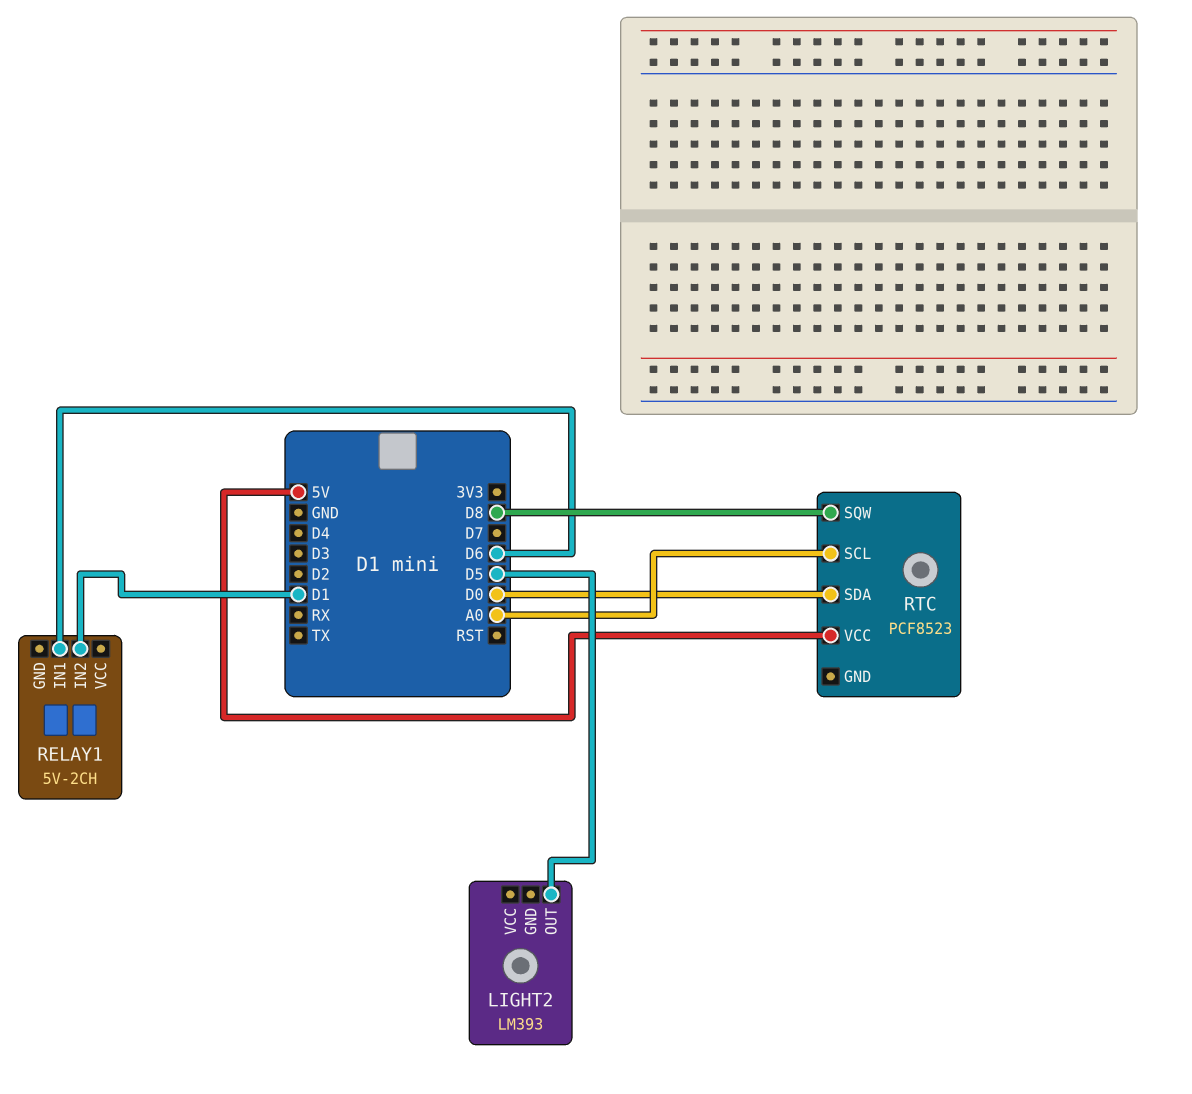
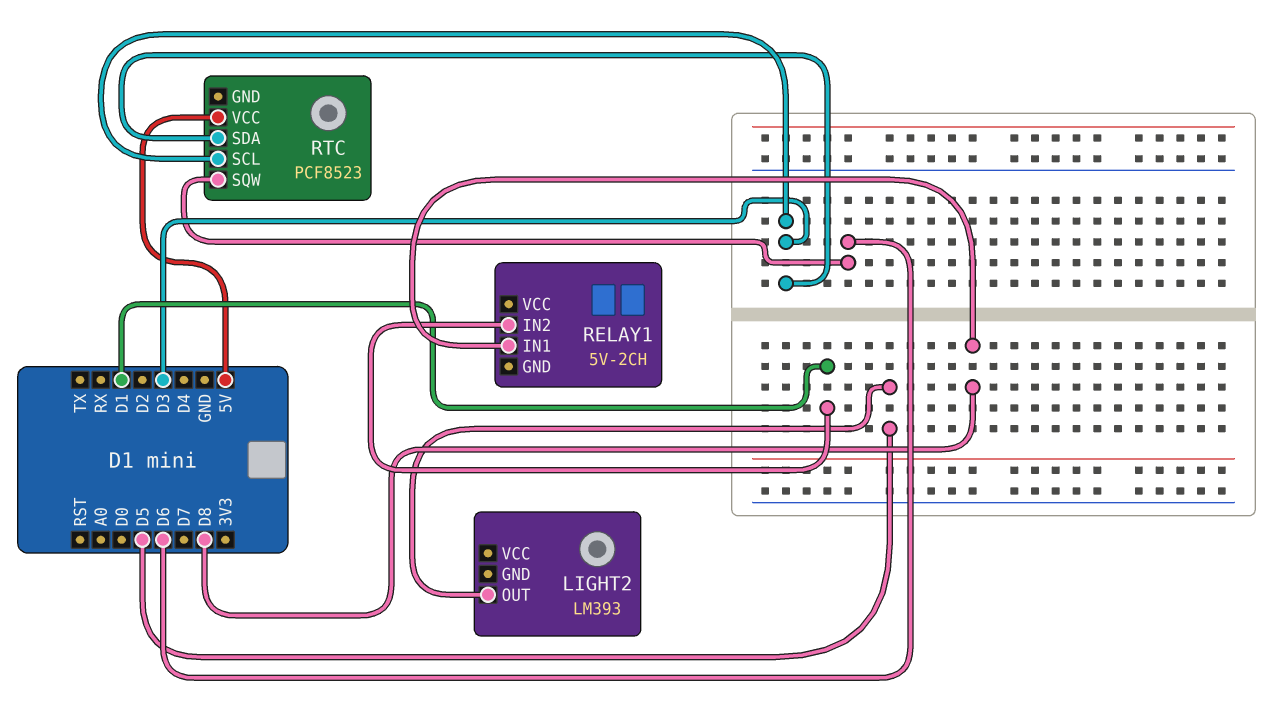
RELAY1 pin IN1: D6 -> D8
RTC pin SCL: A0 -> D3
RTC pin SDA: D0 -> D3
RTC pin SQW: D8 -> D6

